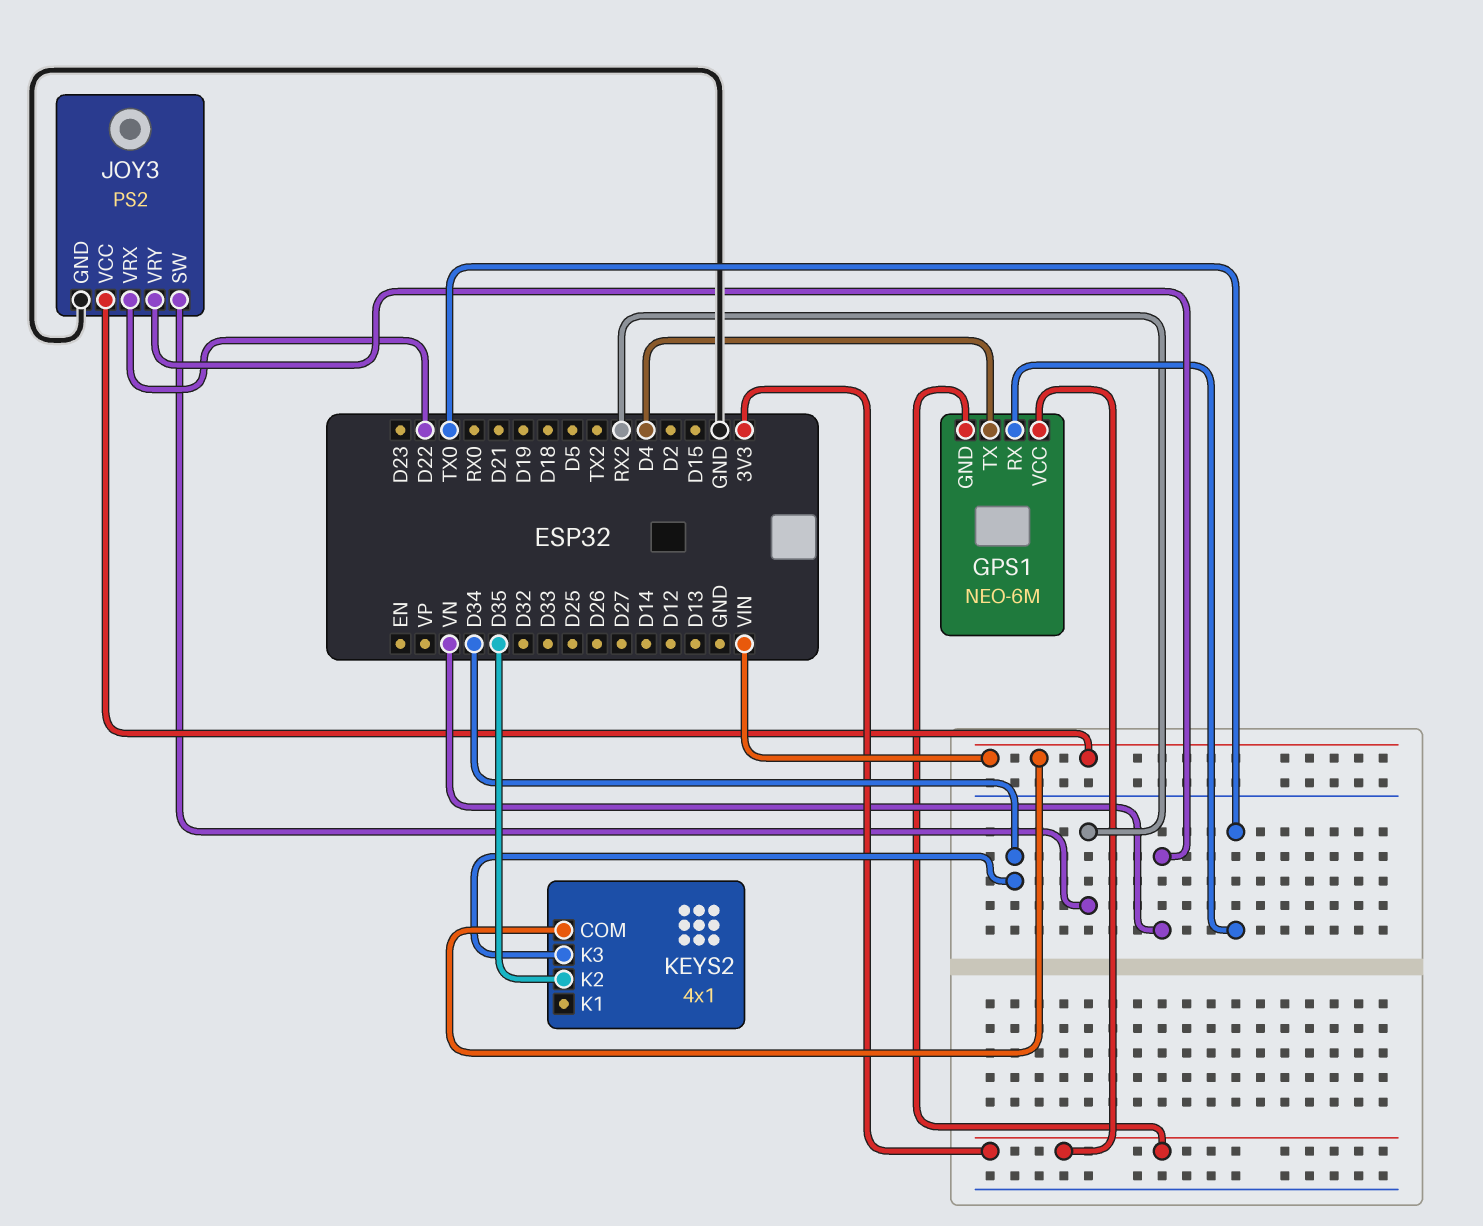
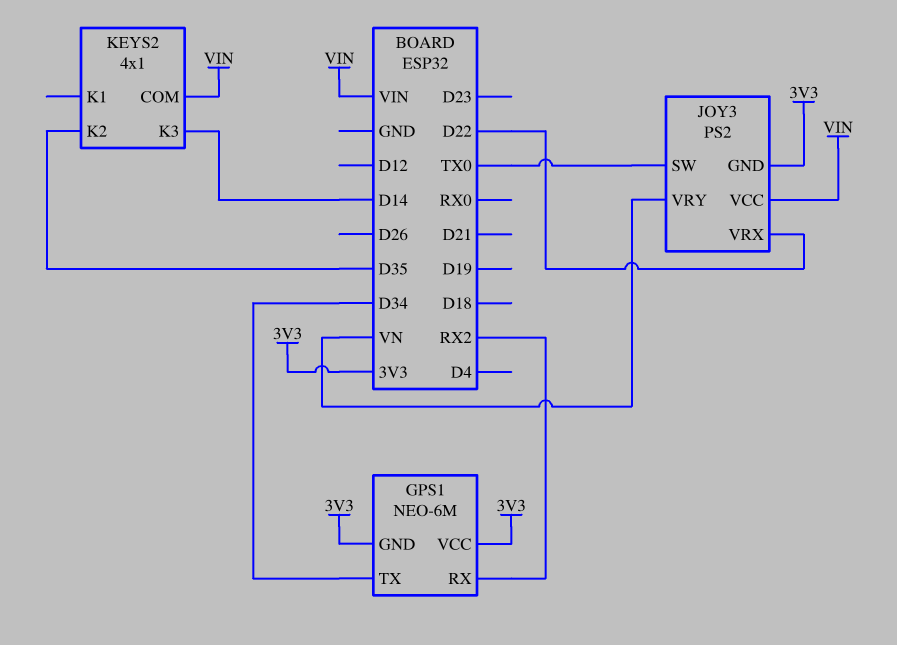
GPS1 pin RX: TX0 -> RX2
GPS1 pin TX: D4 -> D34
JOY3 pin GND: GND -> 3V3
JOY3 pin SW: RX2 -> TX0
KEYS2 pin K3: D34 -> D14

